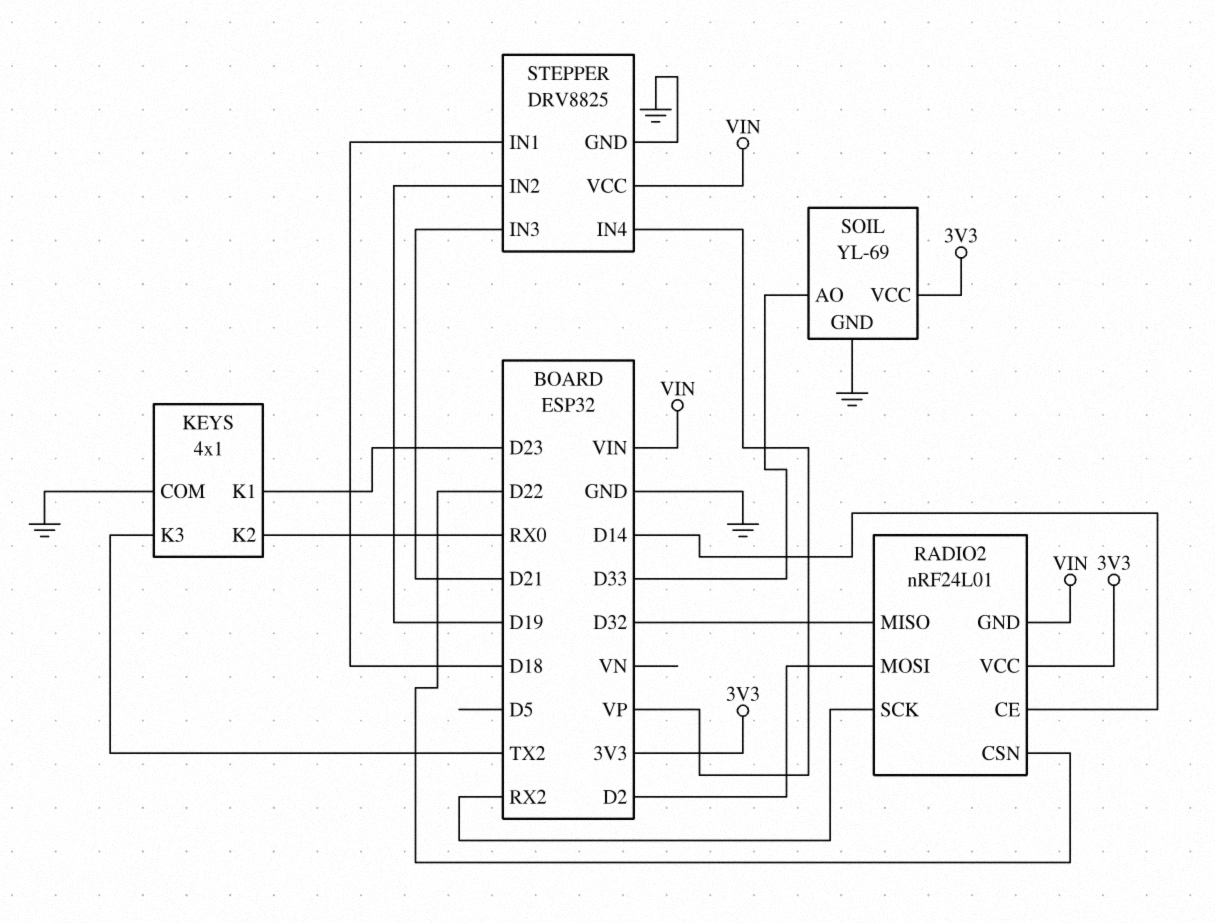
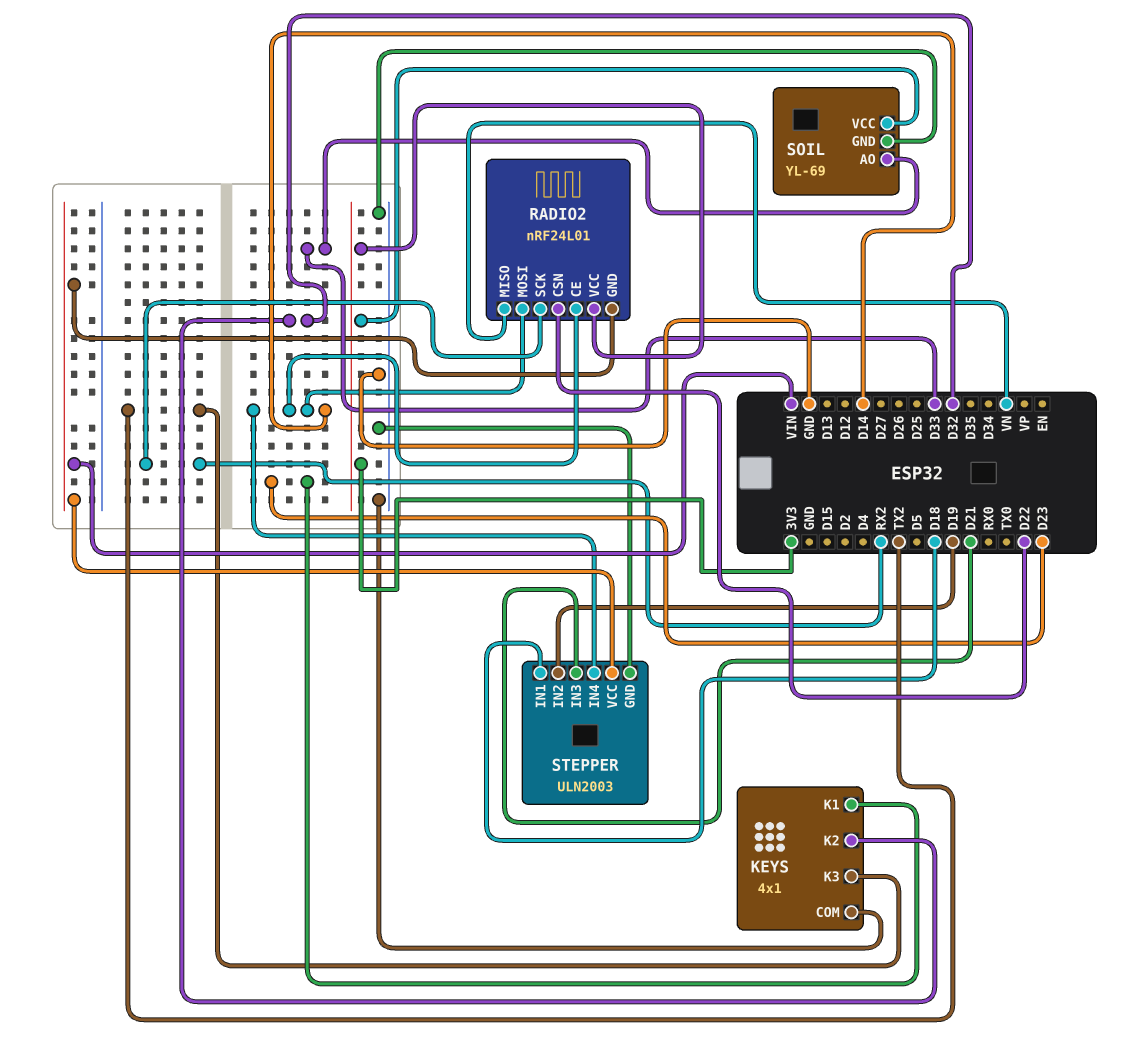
KEYS pin K2: RX0 -> D32
RADIO2 pin MISO: D32 -> VN
RADIO2 pin MOSI: D2 -> D14
STEPPER: DRV8825 -> ULN2003
STEPPER pin IN4: VP -> D14

